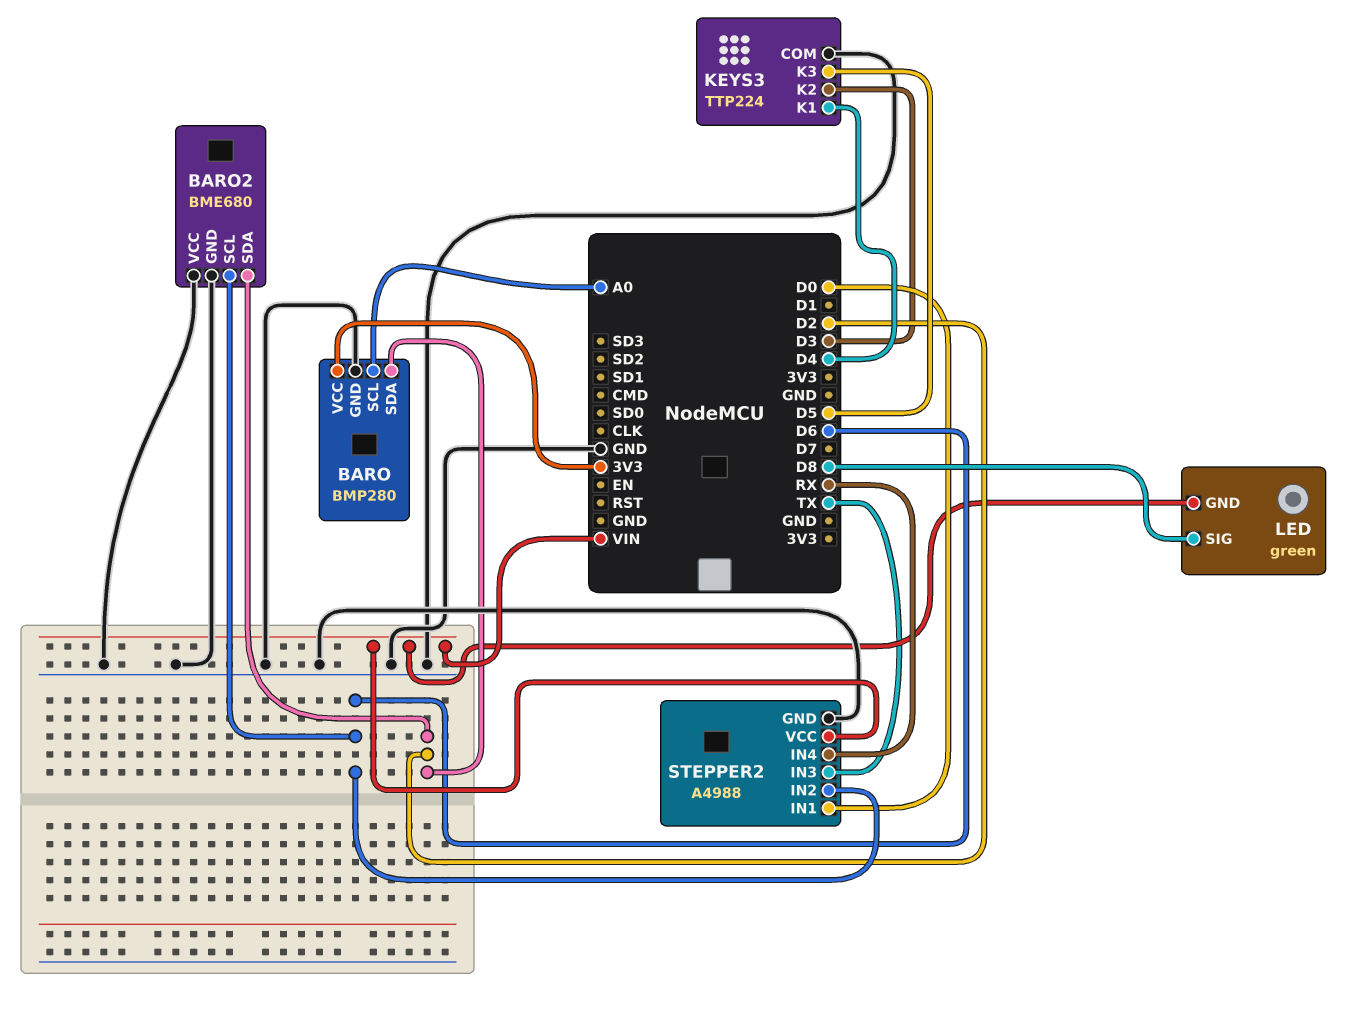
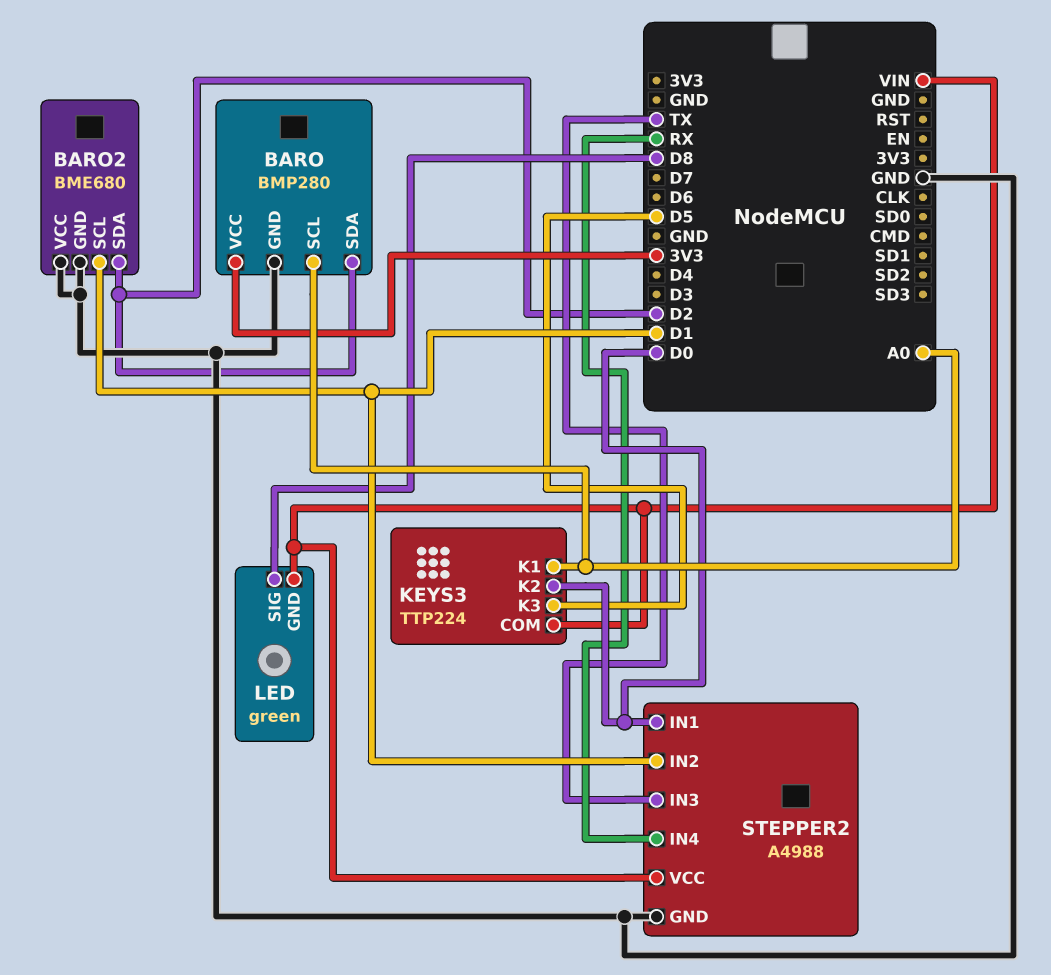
BARO2 pin SCL: D6 -> D1
KEYS3 pin COM: GND -> VIN
KEYS3 pin K1: D4 -> A0
KEYS3 pin K2: D3 -> D0
STEPPER2 pin IN2: D6 -> D1

